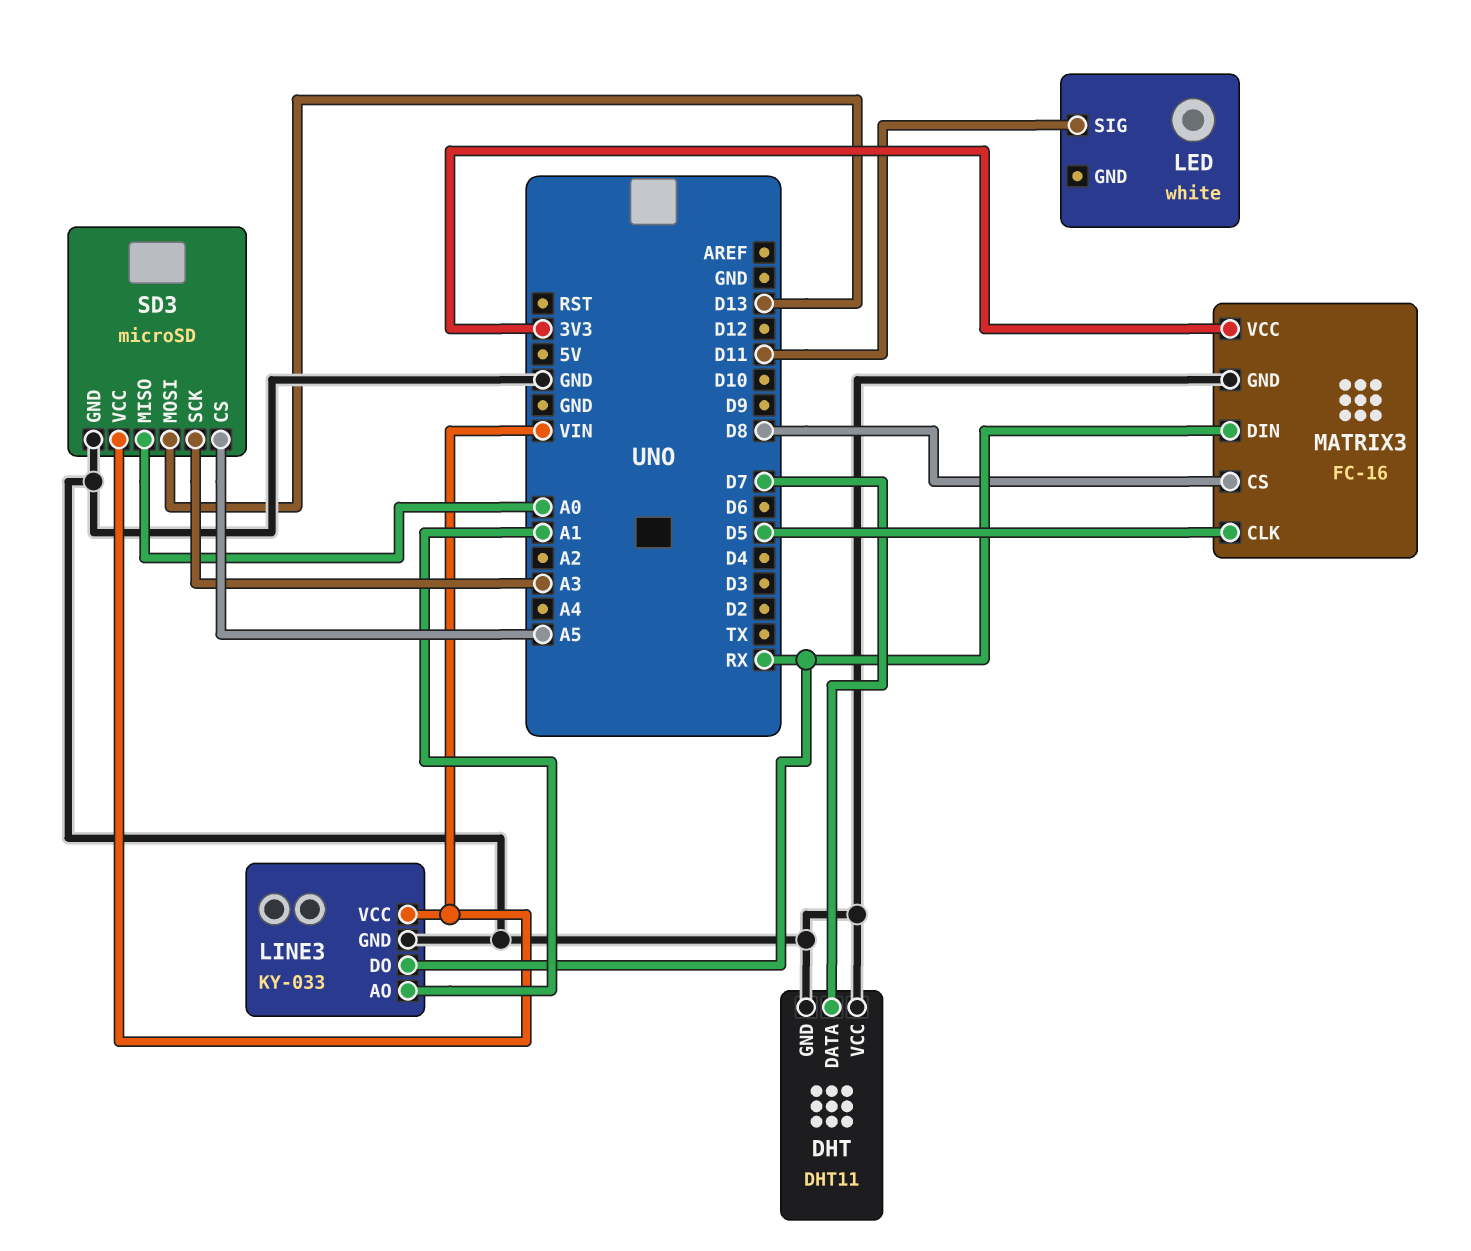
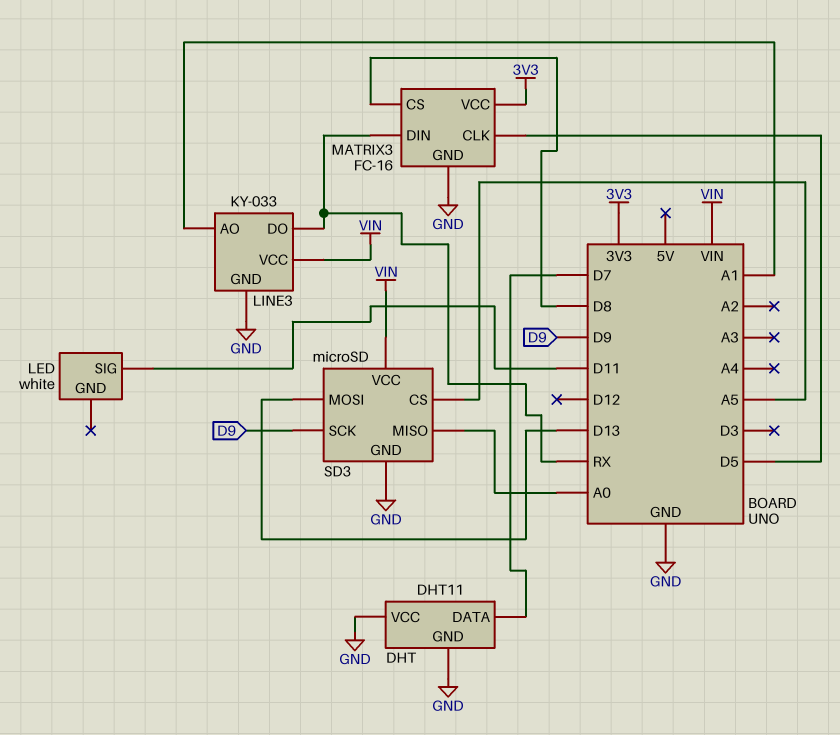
SD3 pin SCK: A3 -> D9

